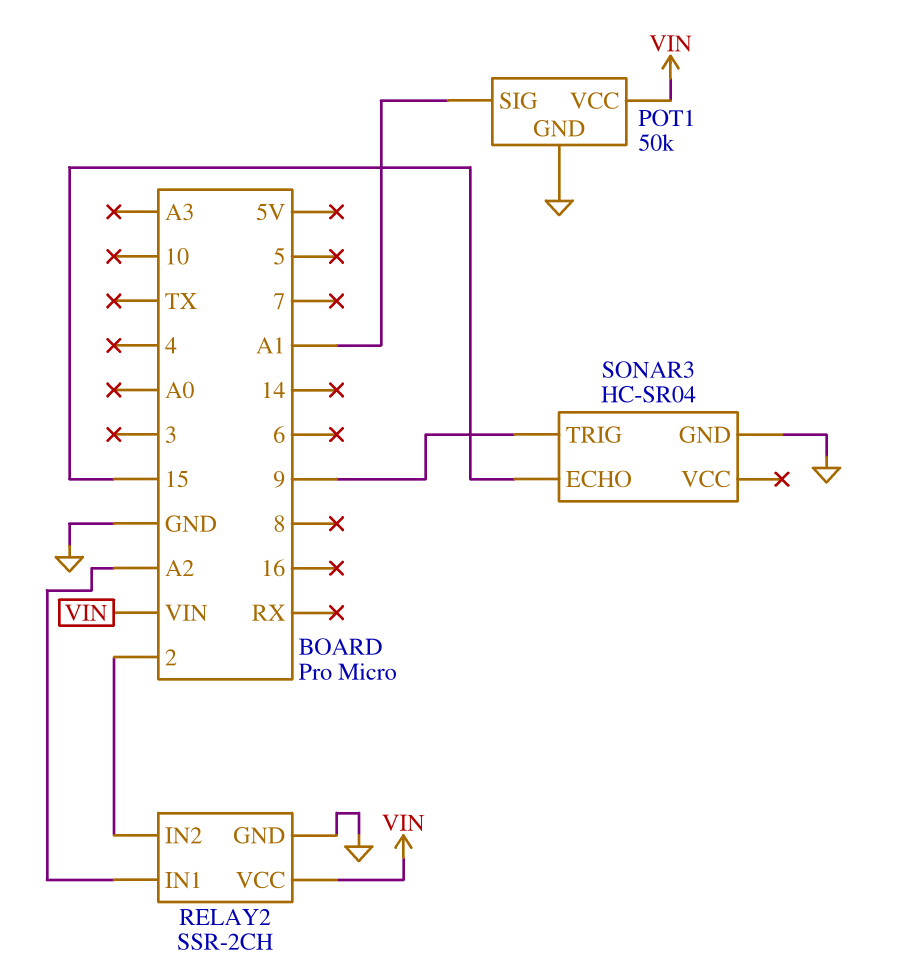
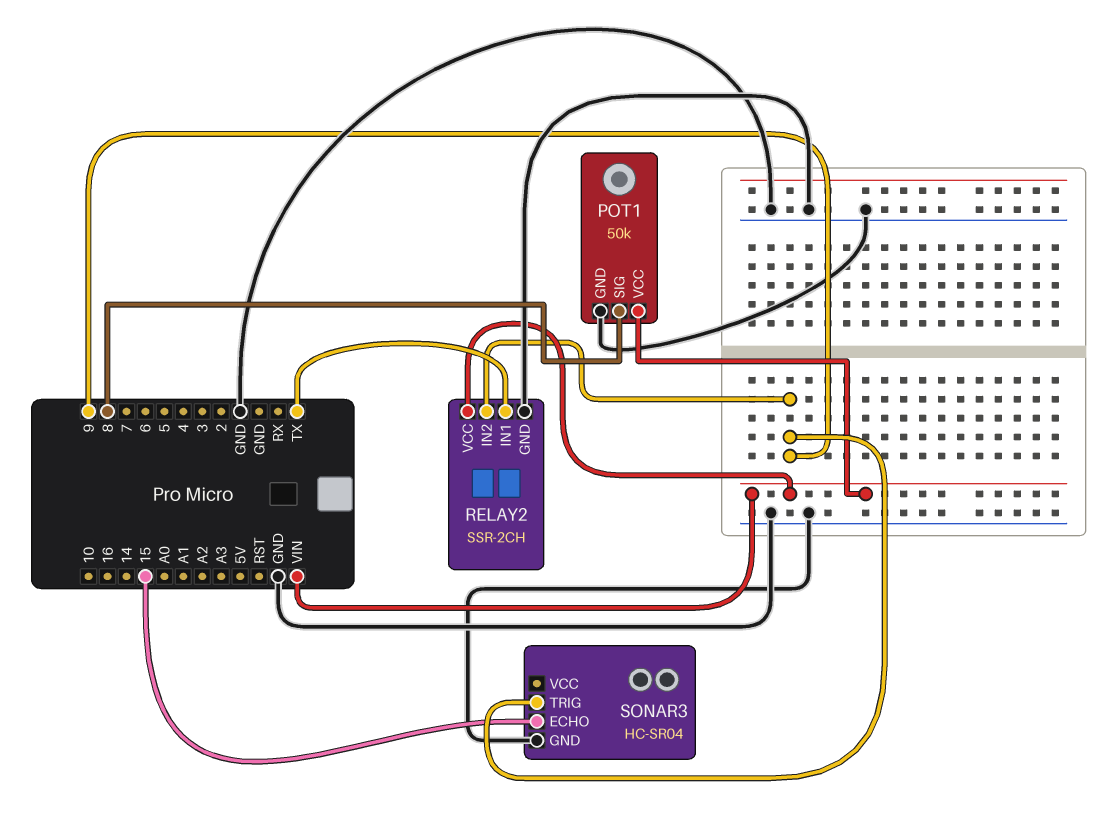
POT1 pin SIG: A1 -> 8
RELAY2 pin IN1: A2 -> TX
RELAY2 pin IN2: 2 -> 9

